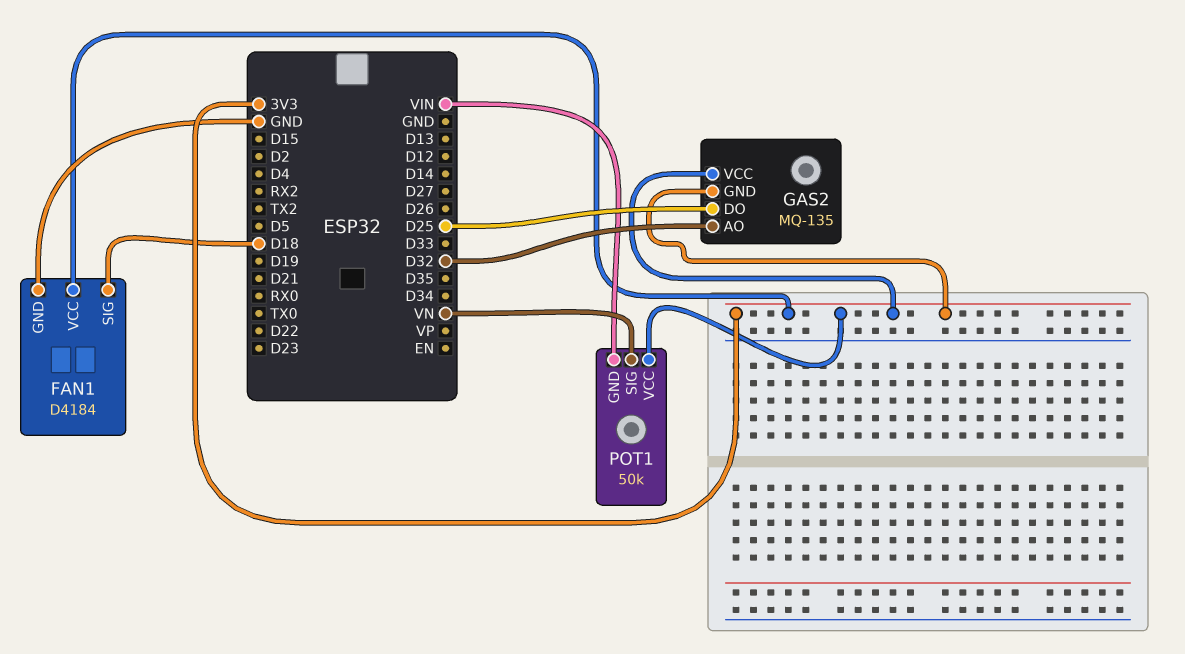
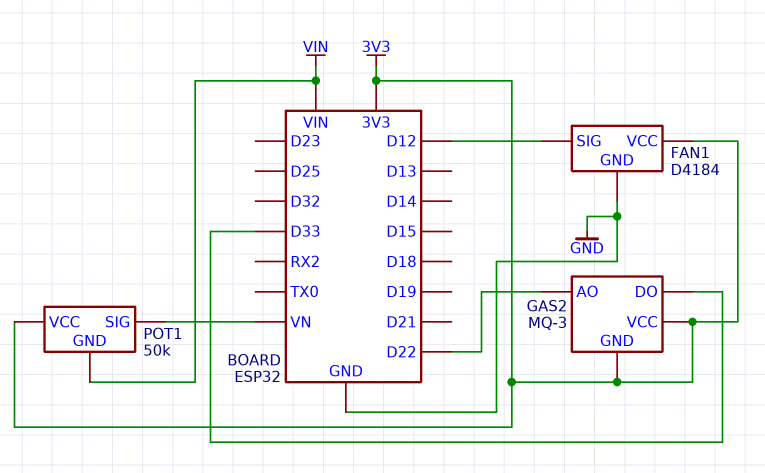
FAN1 pin SIG: D18 -> D12
GAS2: MQ-135 -> MQ-3
GAS2 pin AO: D32 -> D22
GAS2 pin DO: D25 -> D33

